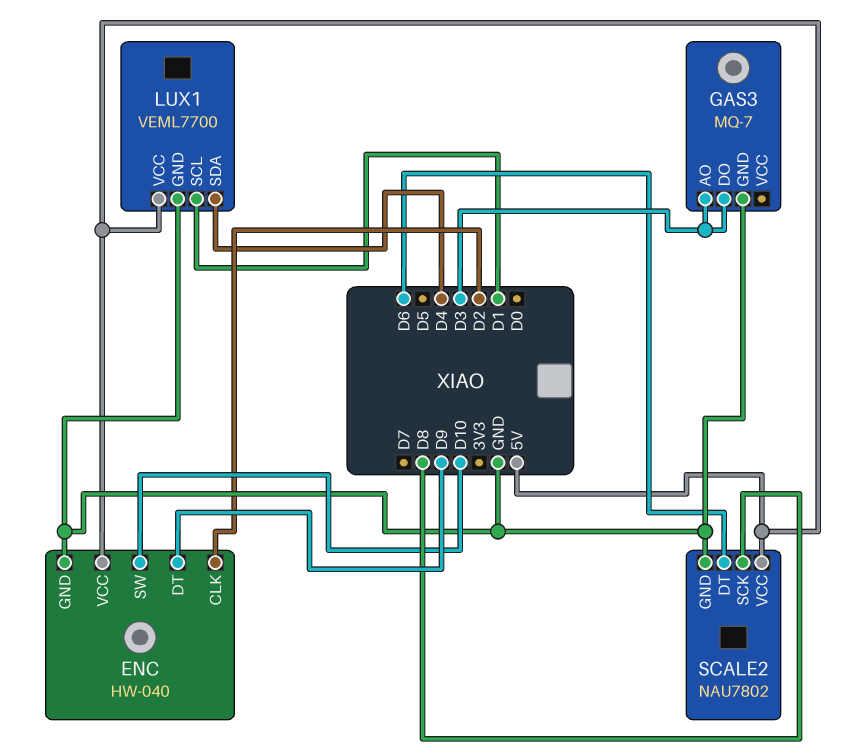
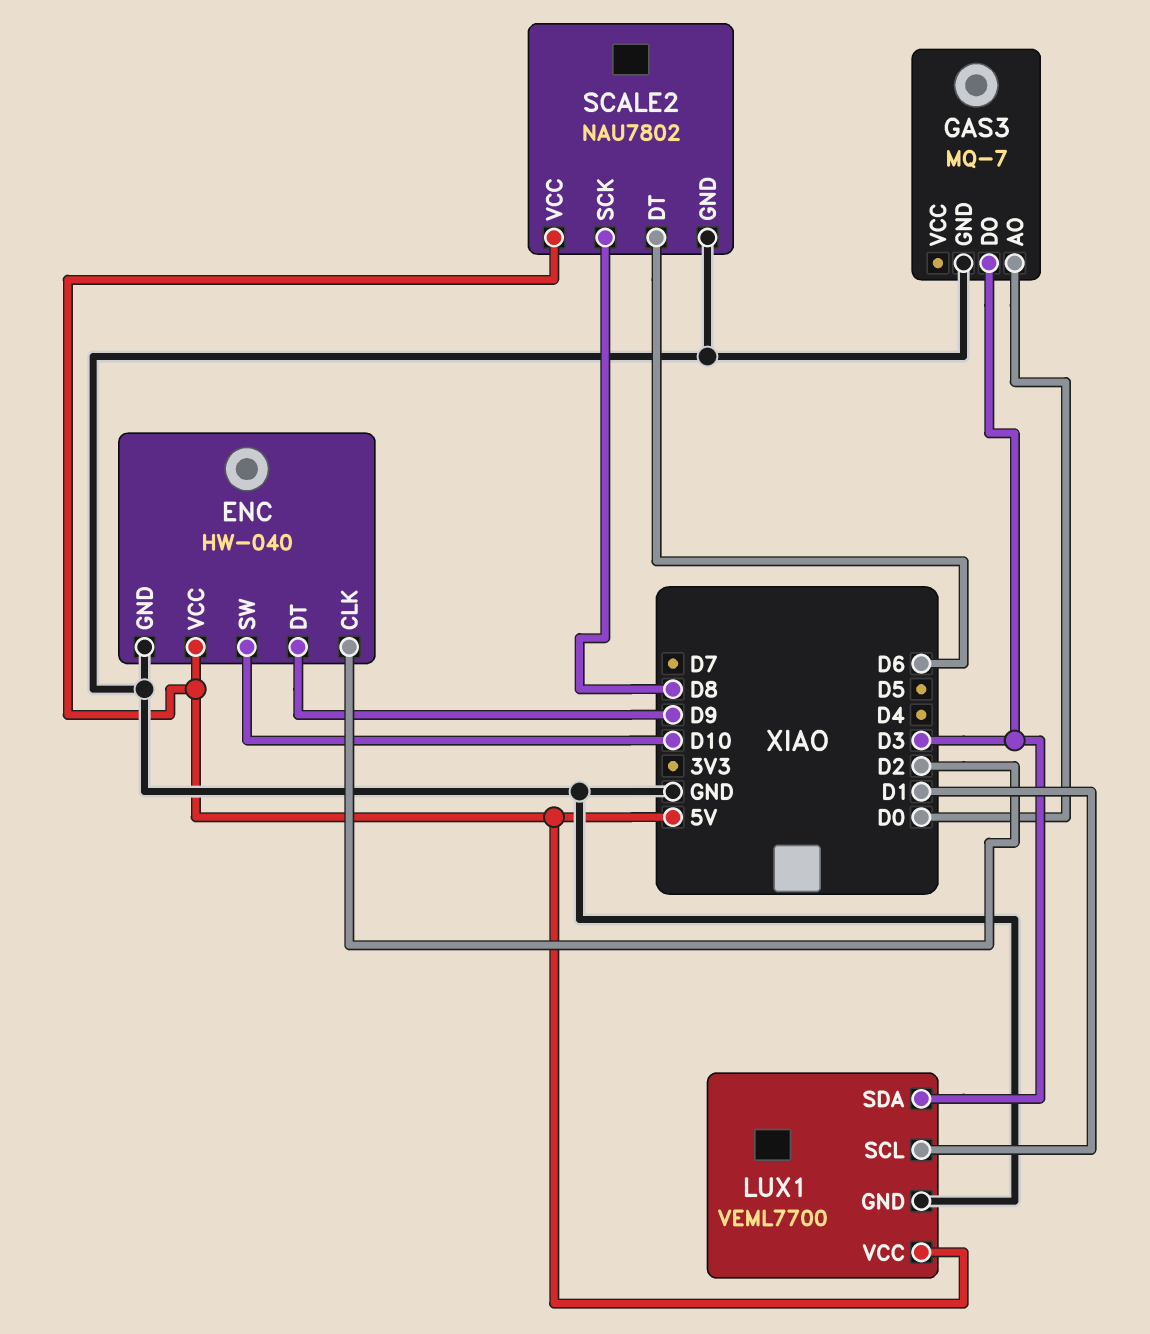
GAS3 pin AO: D3 -> D0
LUX1 pin SDA: D4 -> D3

